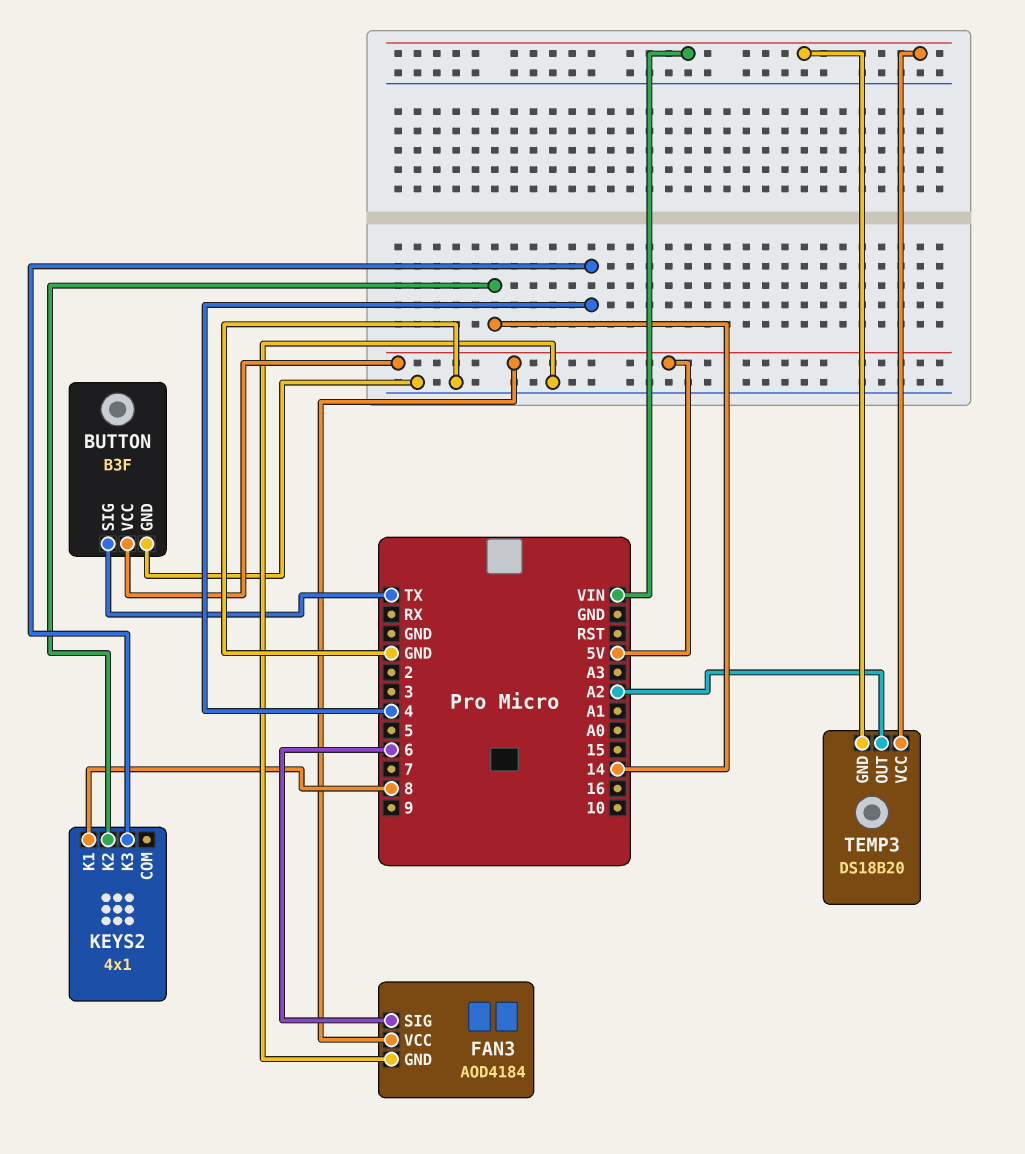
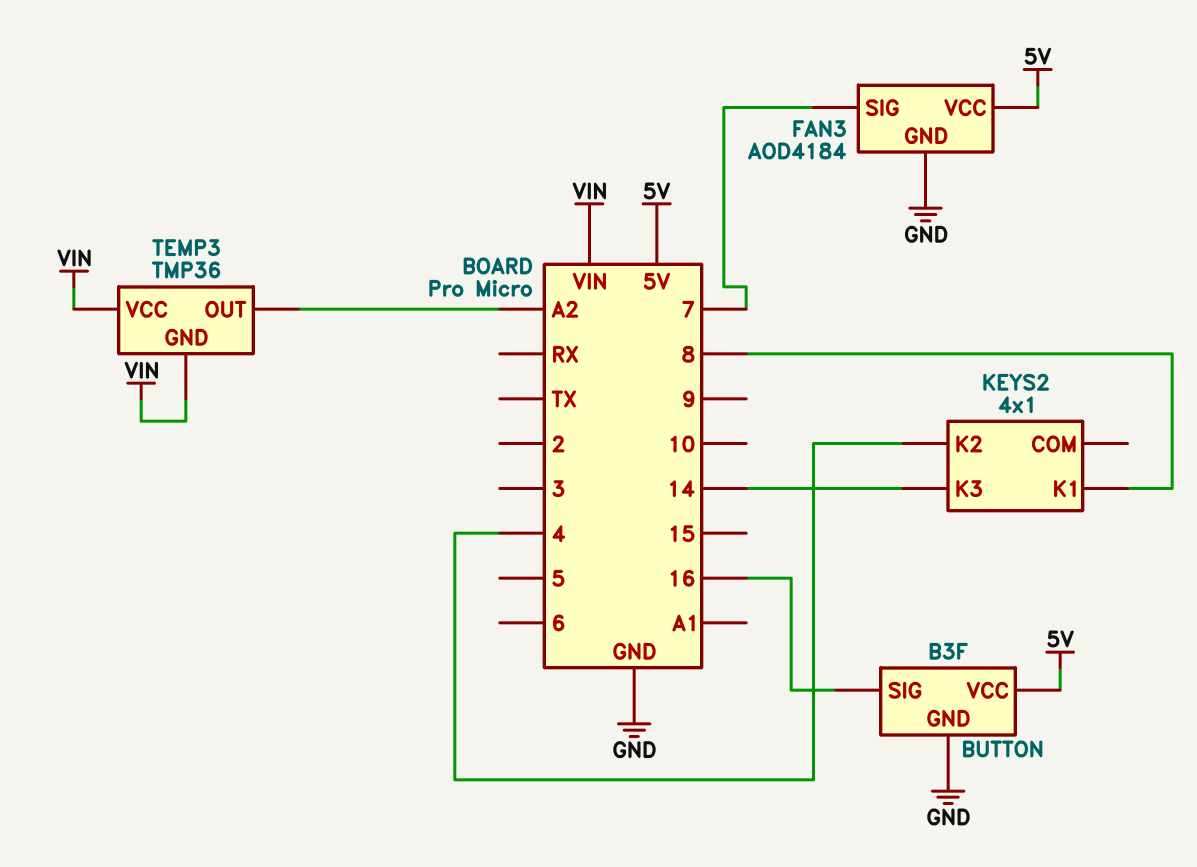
BUTTON pin SIG: TX -> 16
FAN3 pin SIG: 6 -> 7
KEYS2 pin K2: 14 -> 4
KEYS2 pin K3: 4 -> 14
TEMP3: DS18B20 -> TMP36

